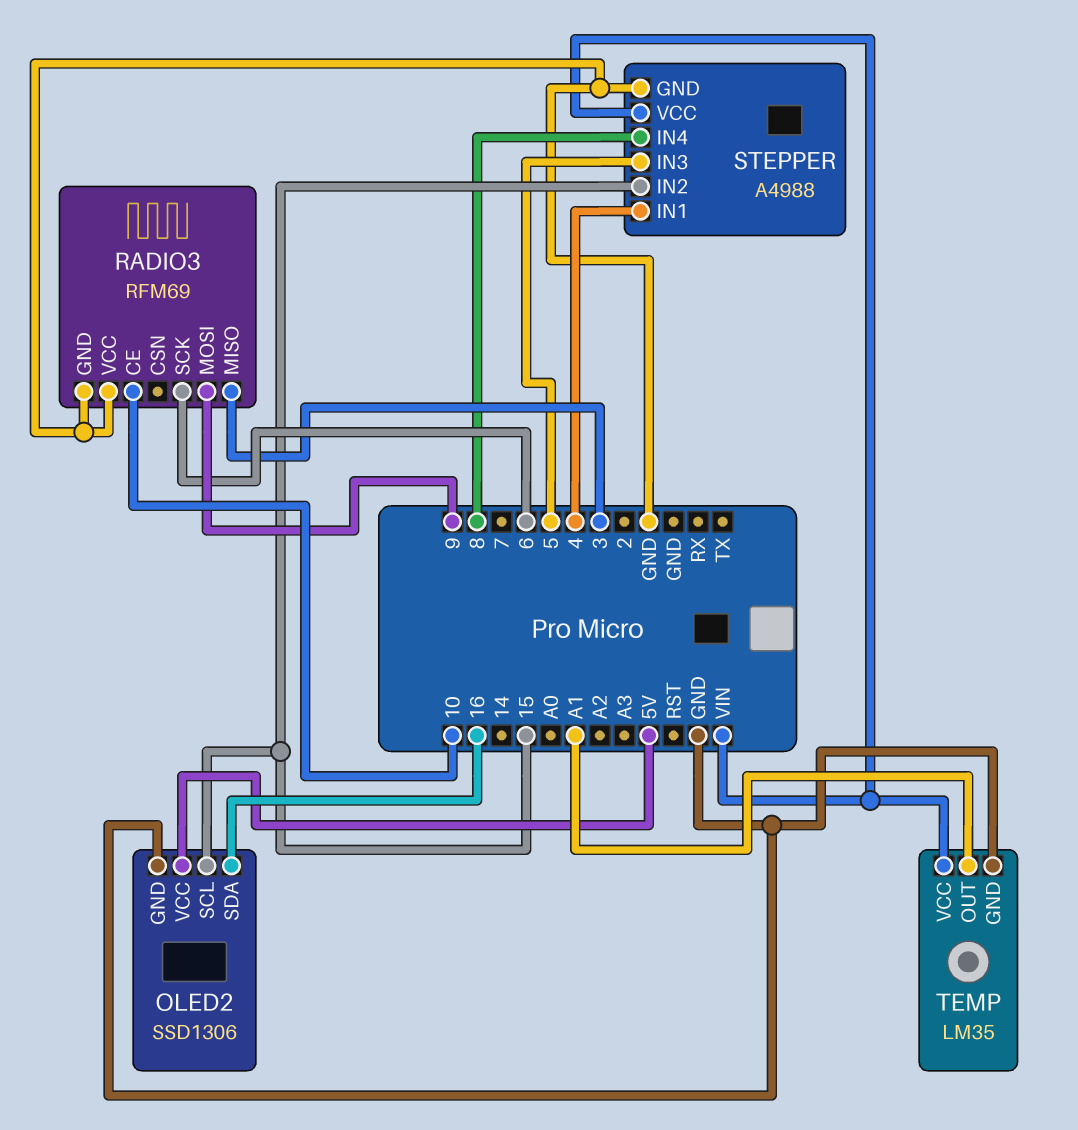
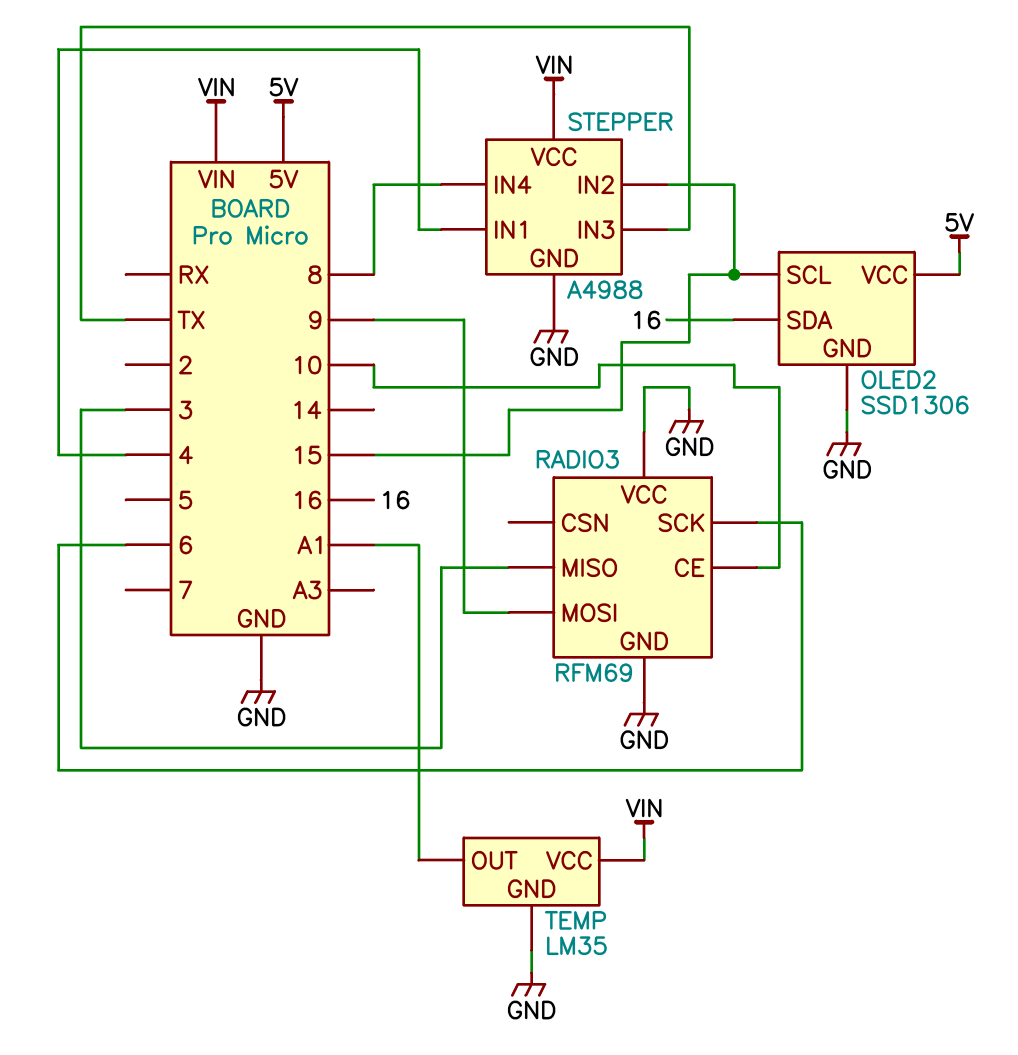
STEPPER pin IN3: 5 -> TX

